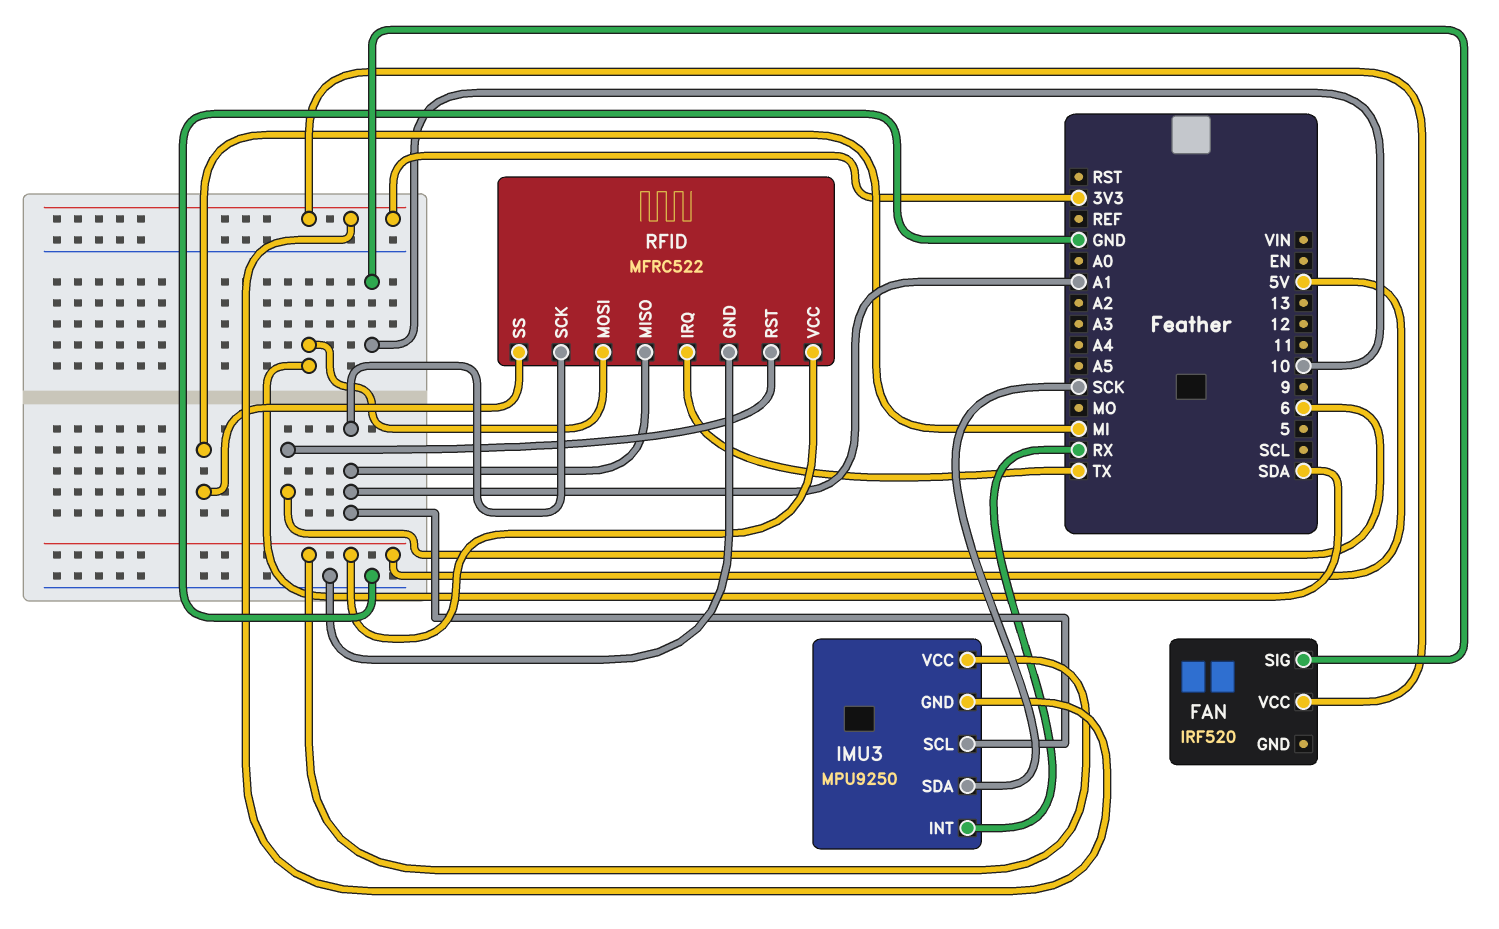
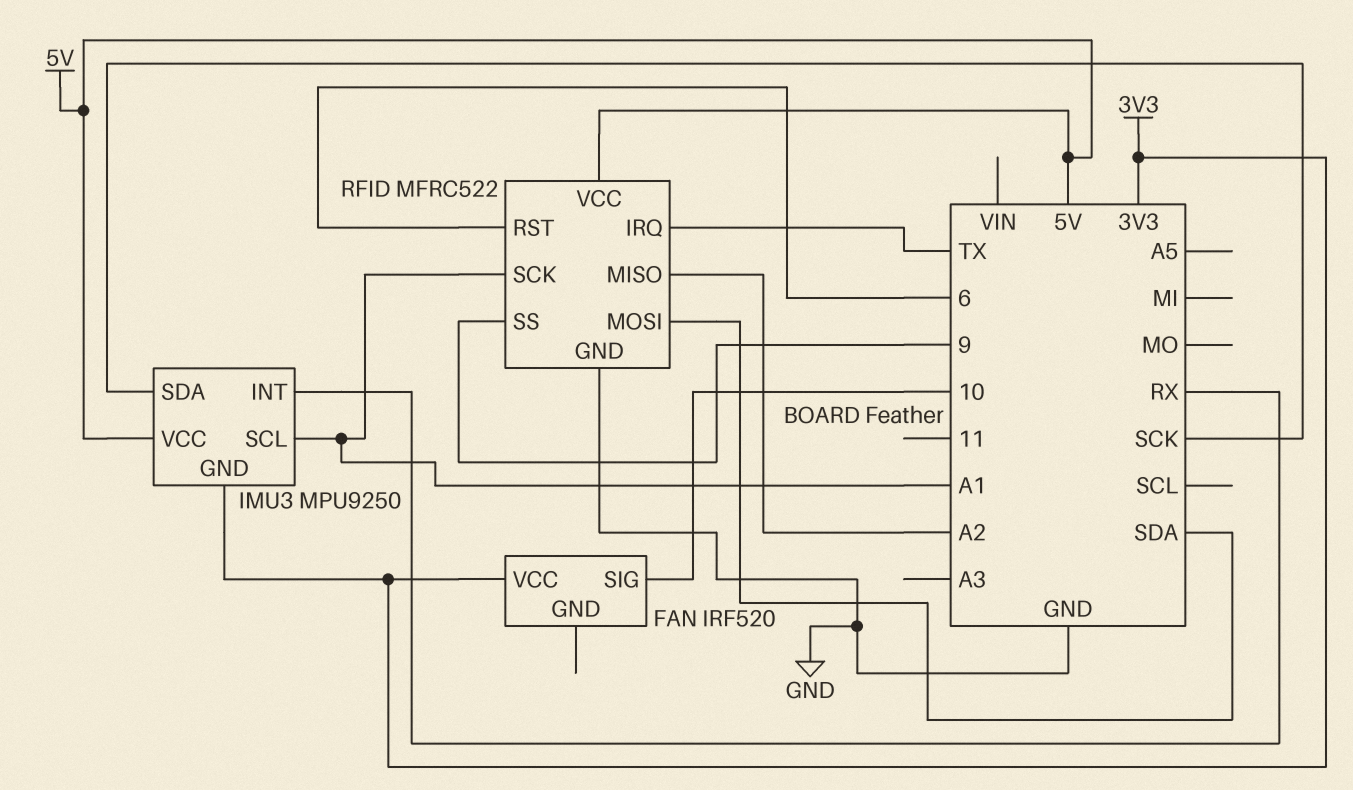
RFID pin MISO: A1 -> A2
RFID pin SS: MI -> 9

